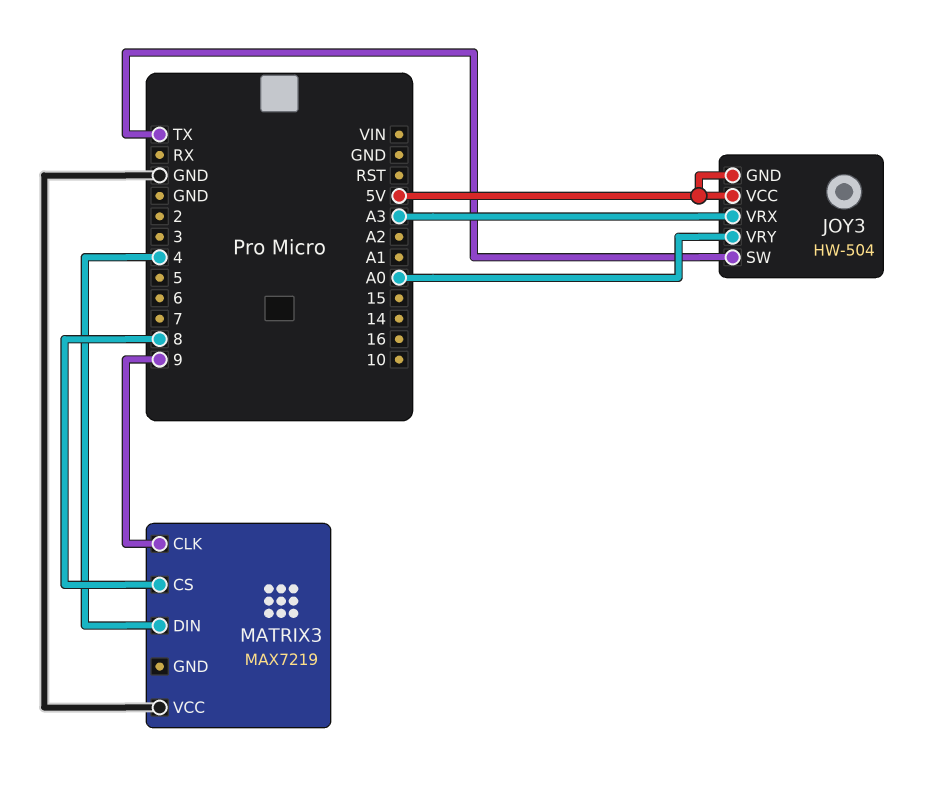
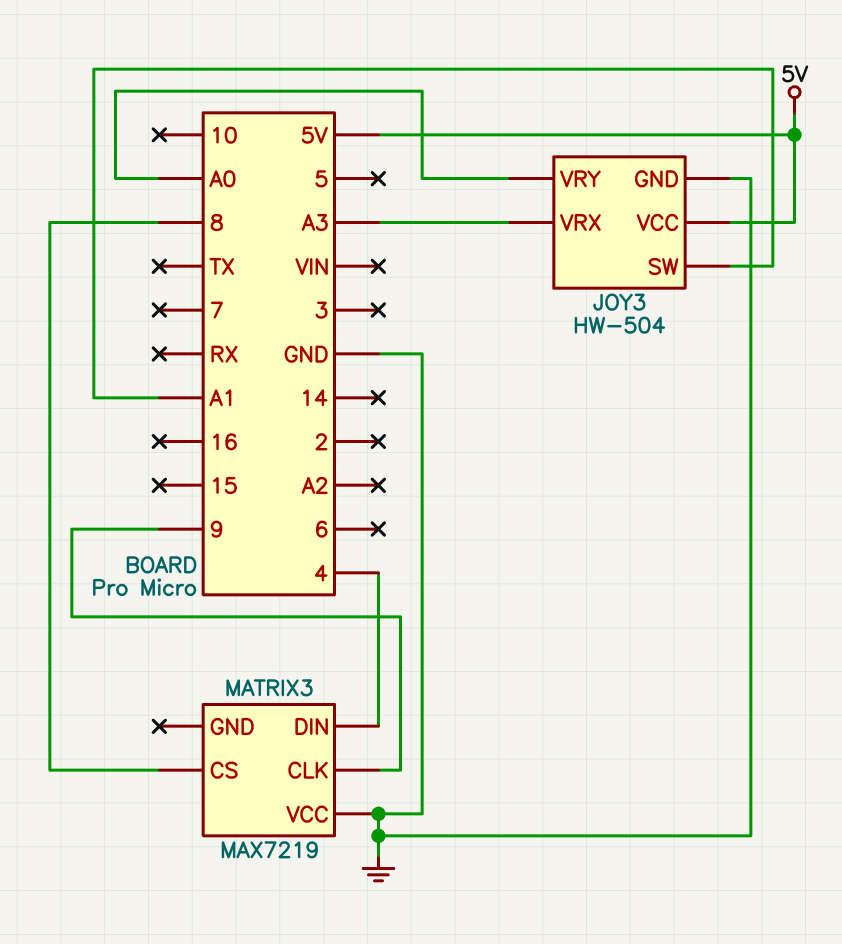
JOY3 pin GND: 5V -> GND
JOY3 pin SW: TX -> A1

